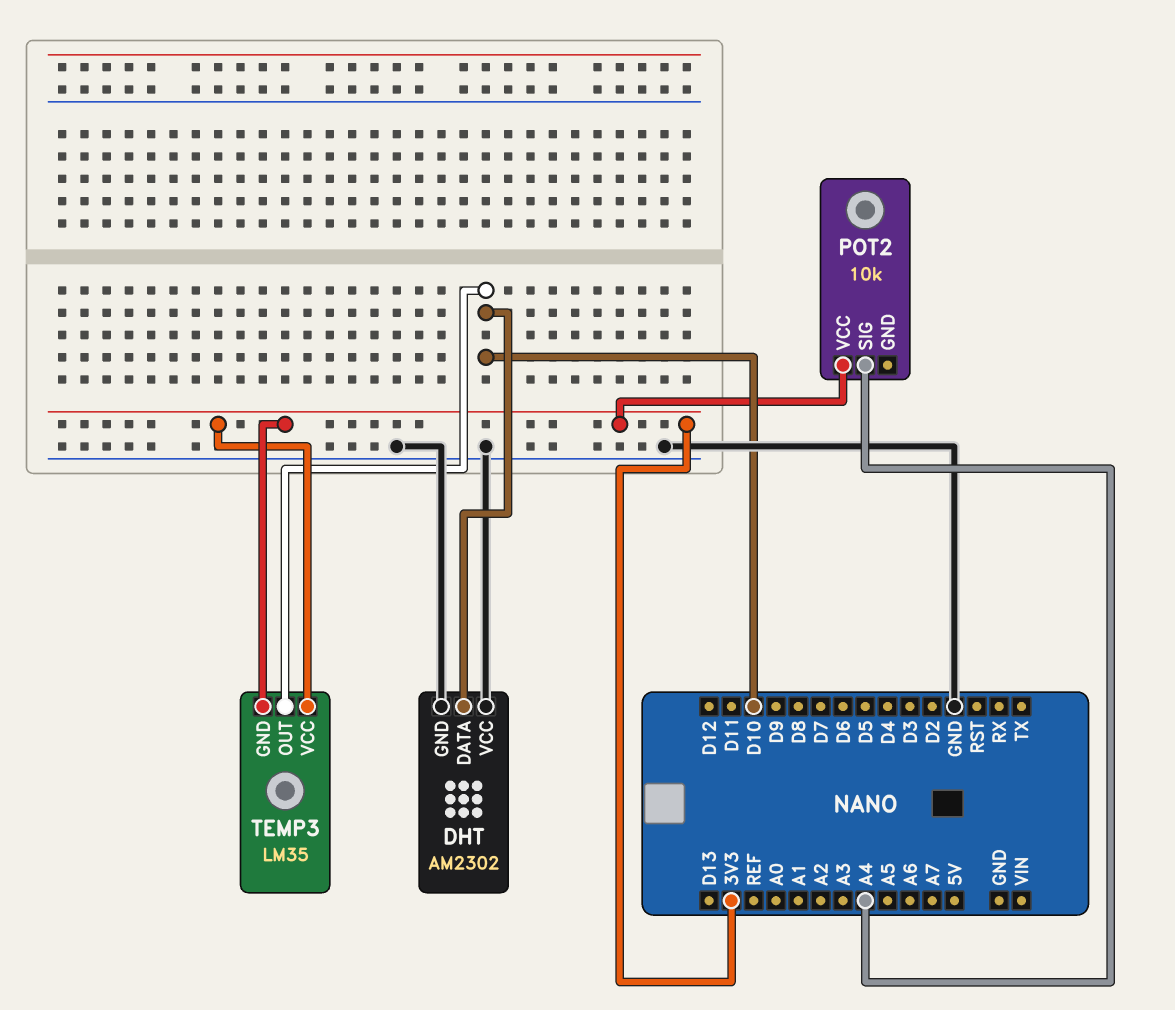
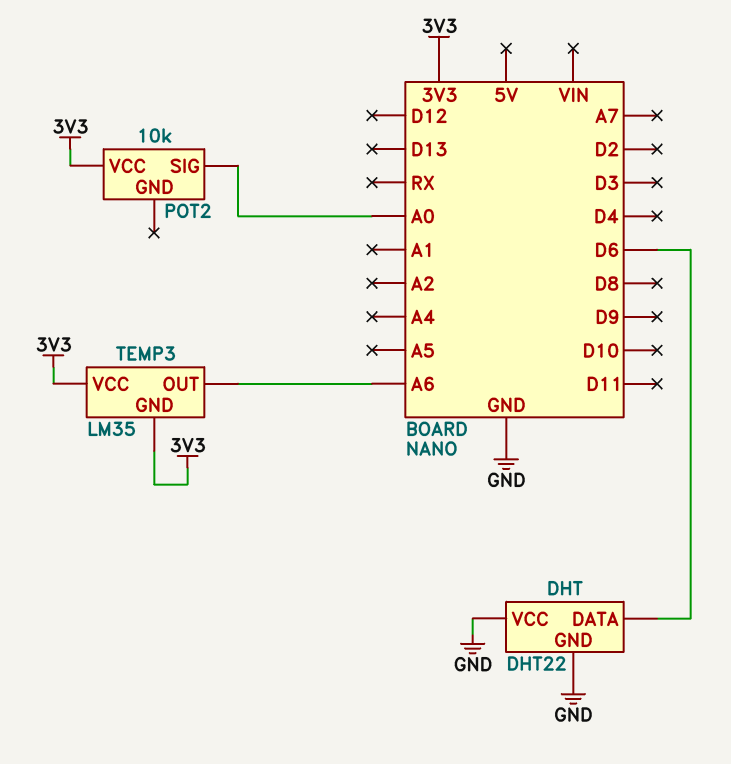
DHT: AM2302 -> DHT22
DHT pin DATA: D10 -> D6
POT2 pin SIG: A4 -> A0
TEMP3 pin OUT: D10 -> A6

